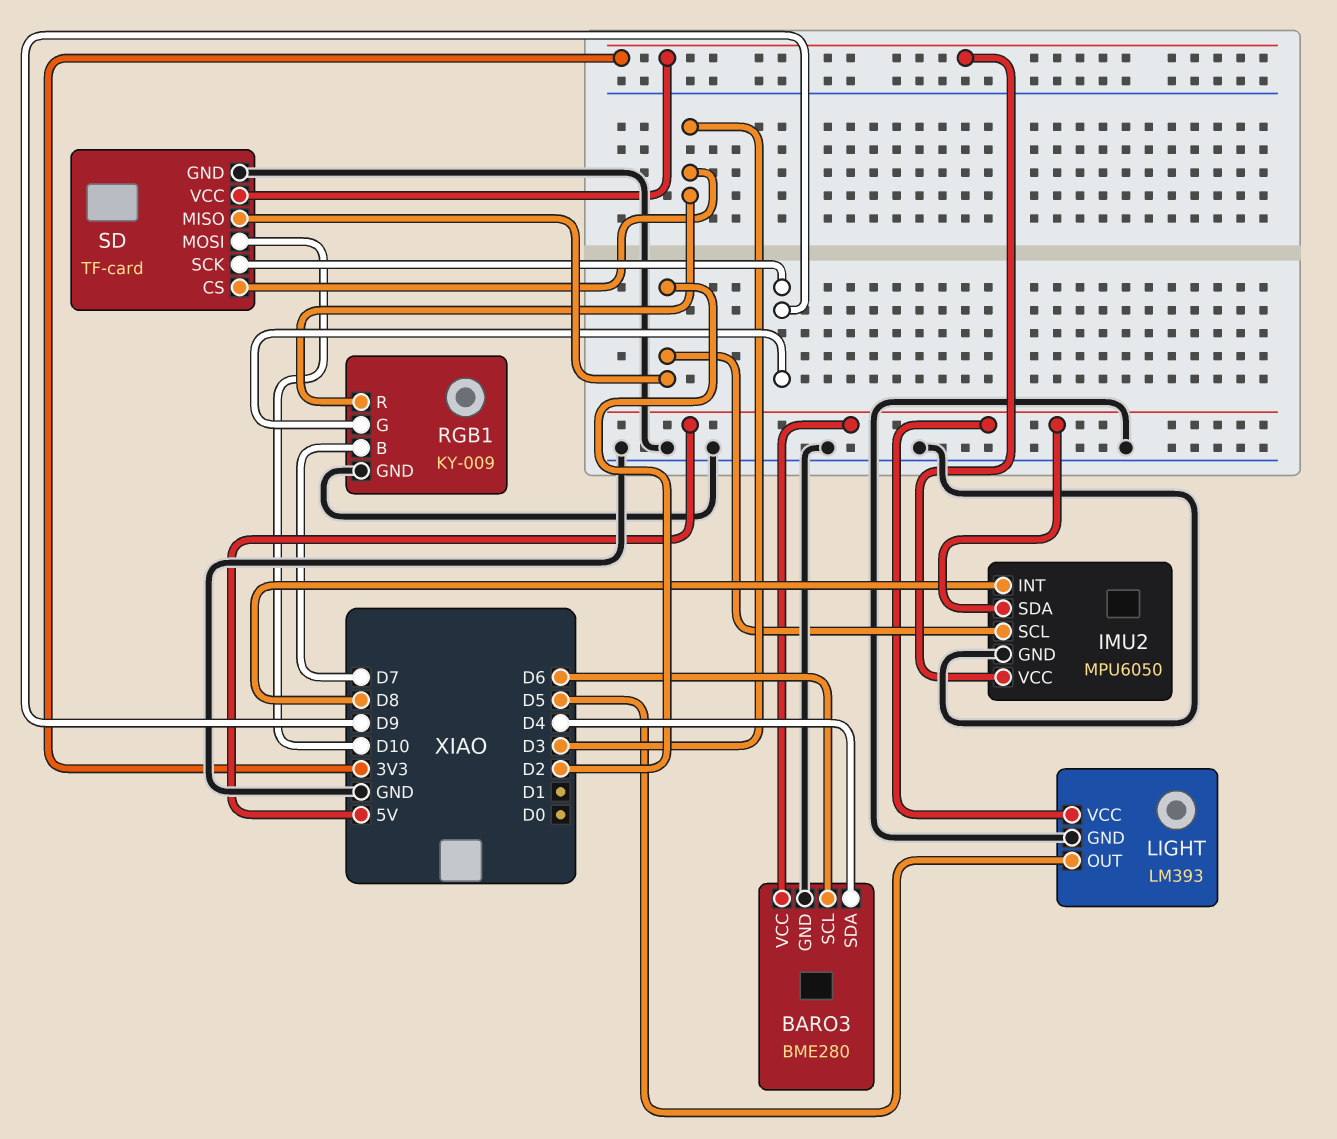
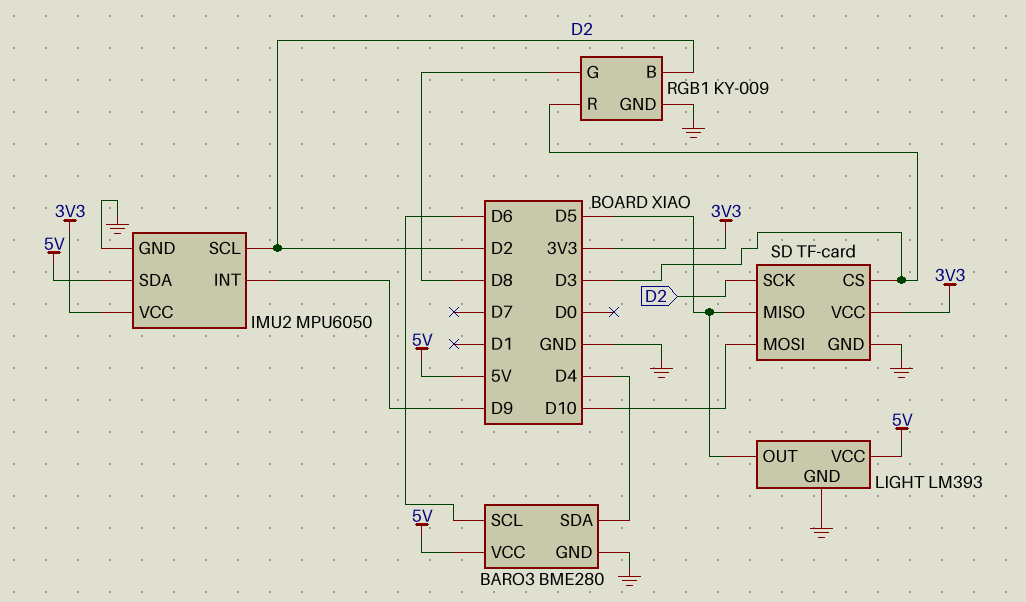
IMU2 pin INT: D8 -> D9
RGB1 pin B: D7 -> D2
RGB1 pin G: D9 -> D8
SD pin MISO: D2 -> D5
SD pin SCK: D9 -> D2

